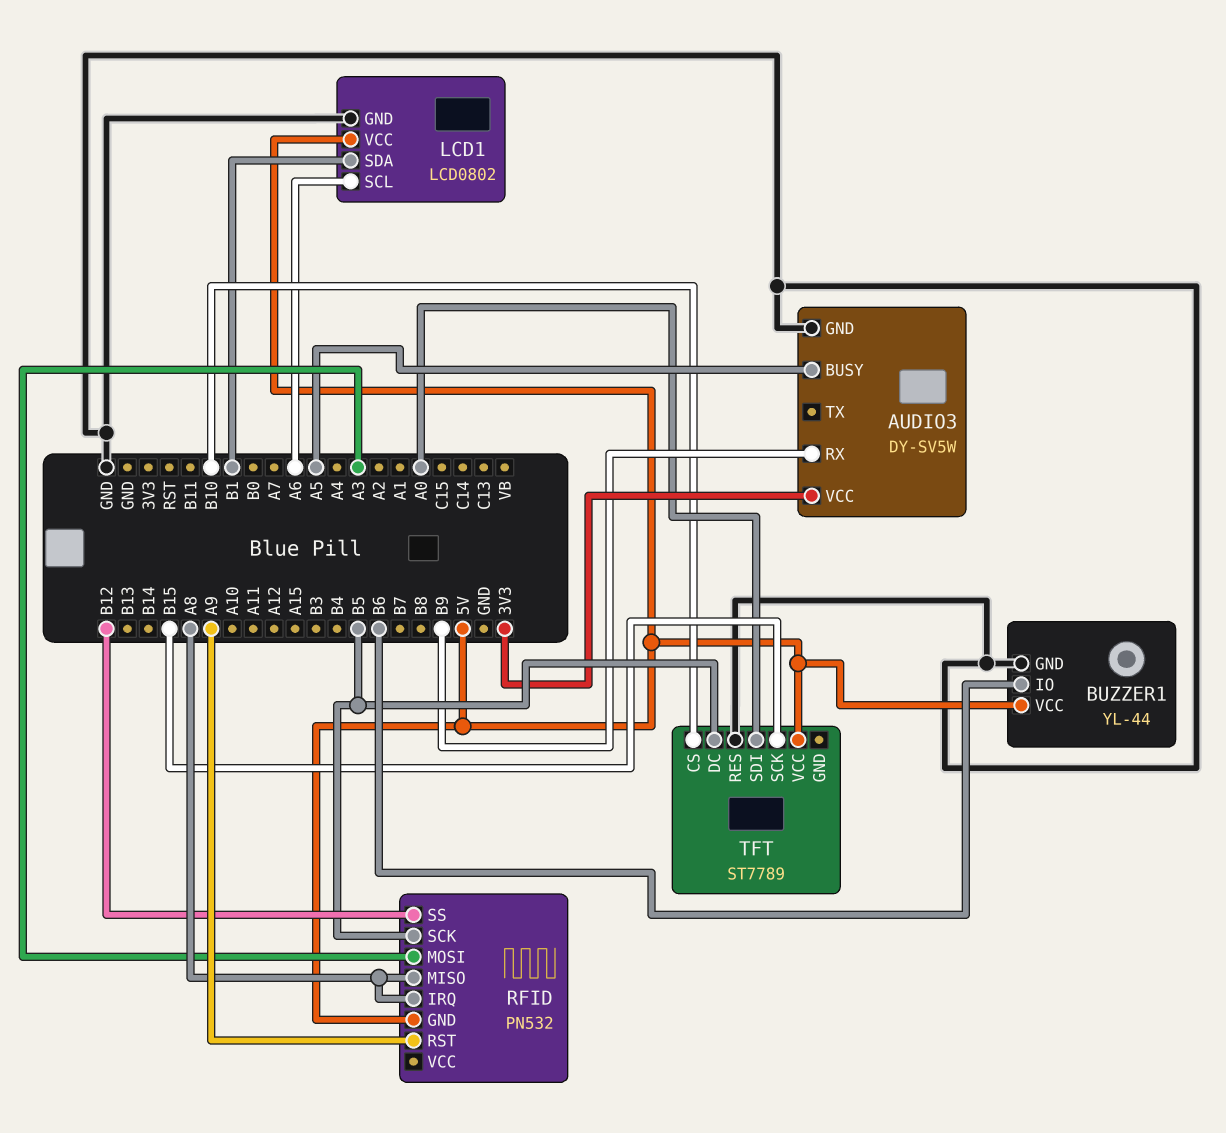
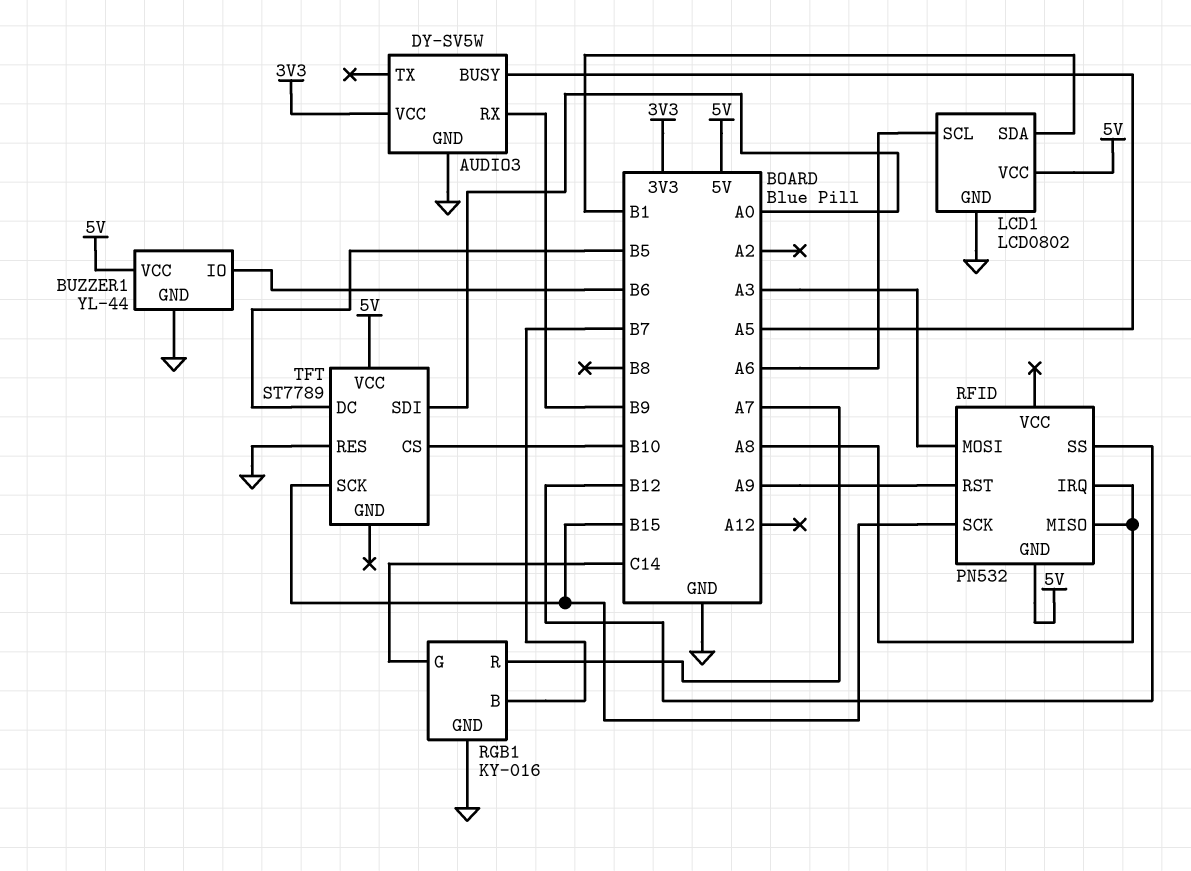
RFID pin SCK: B5 -> B15
RGB1: none -> KY-016
RGB1 pin B: none -> B7
RGB1 pin G: none -> C14
RGB1 pin GND: none -> GND
RGB1 pin R: none -> A7

